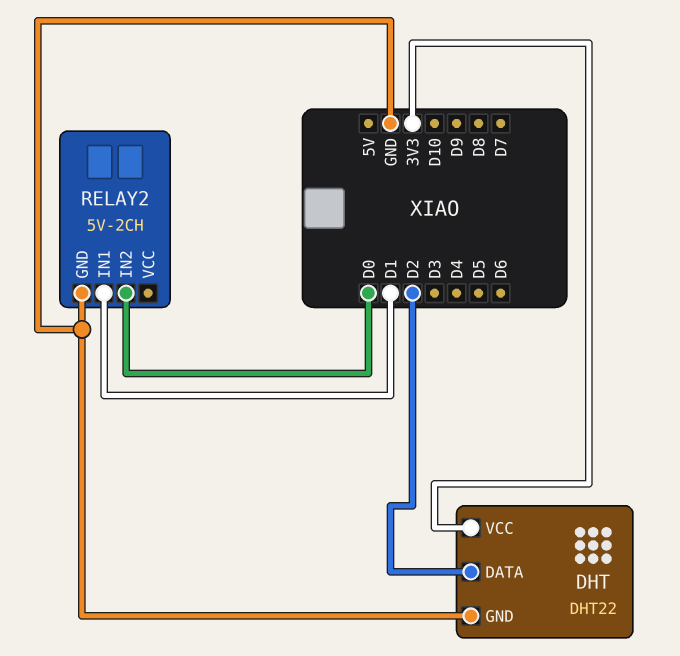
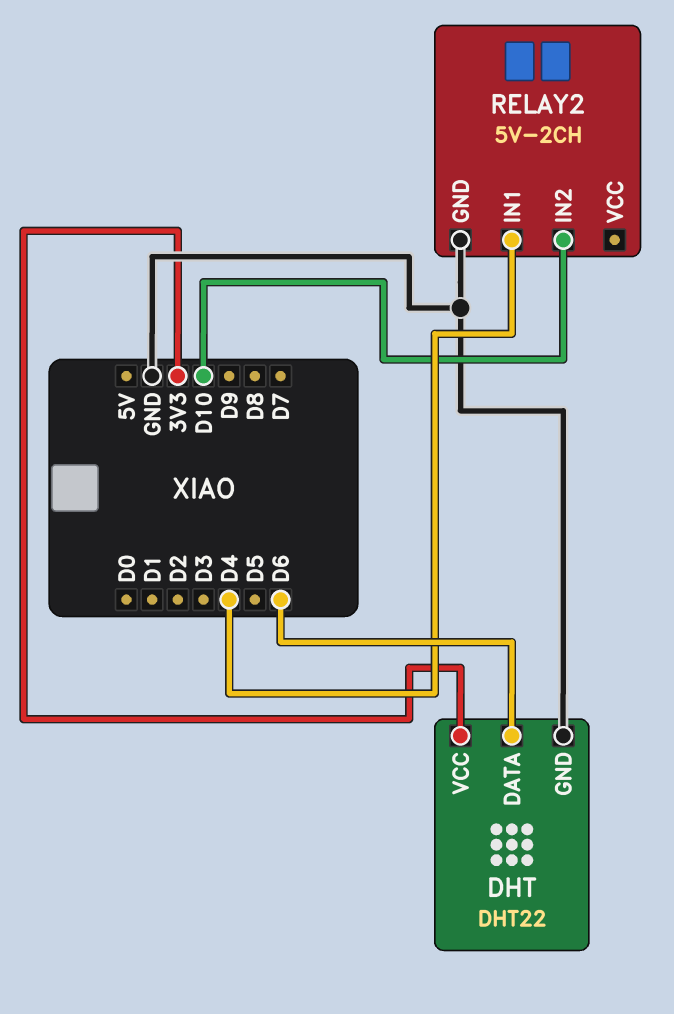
DHT pin DATA: D2 -> D6
RELAY2 pin IN1: D1 -> D4
RELAY2 pin IN2: D0 -> D10

